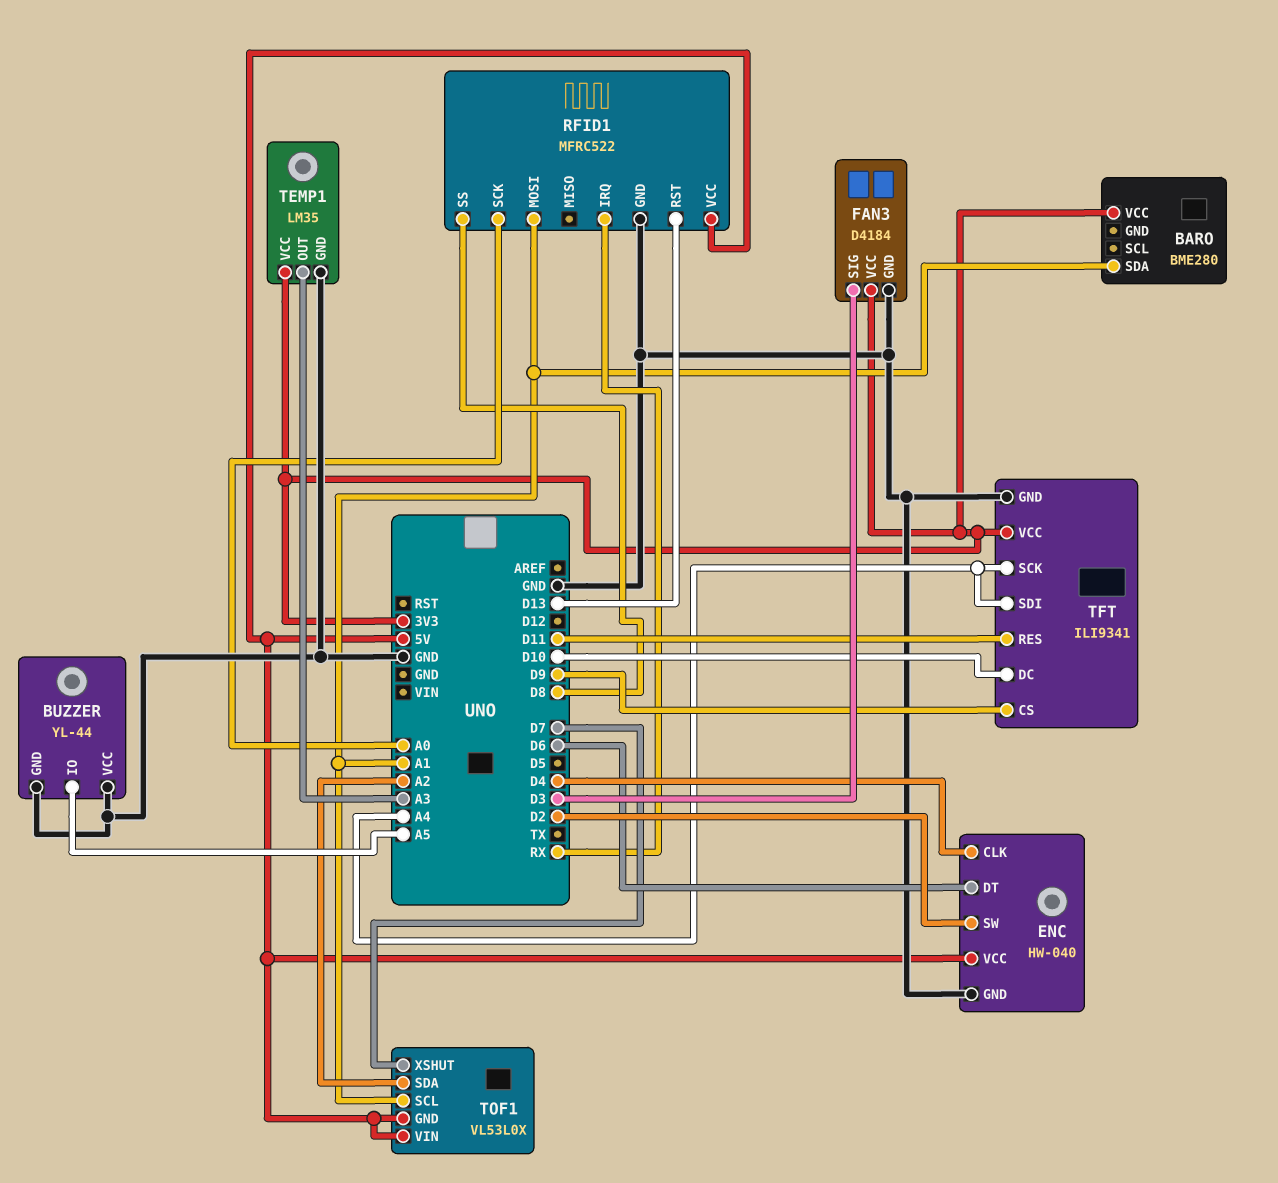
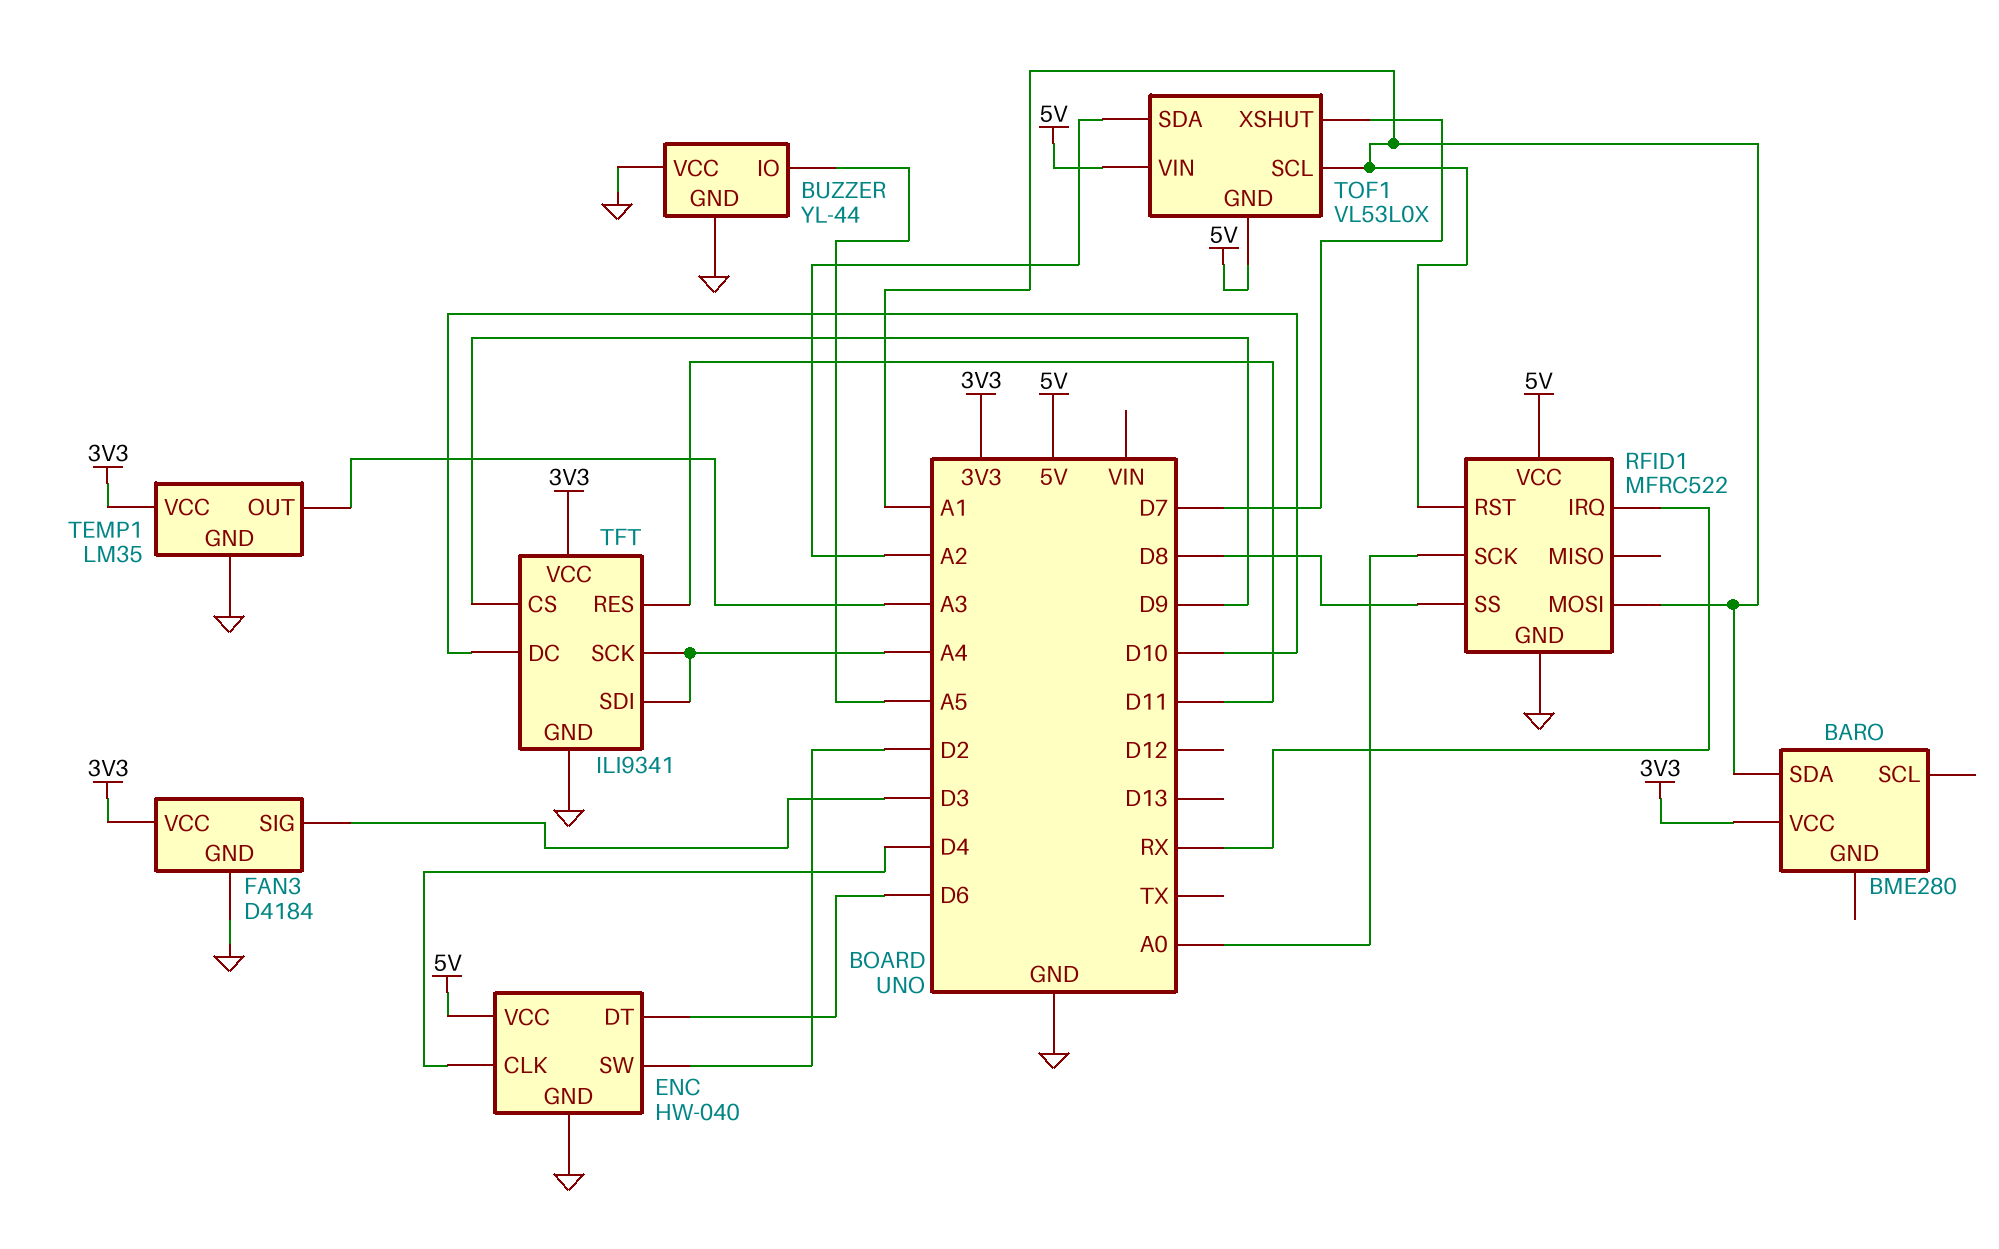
RFID1 pin RST: D13 -> A1

